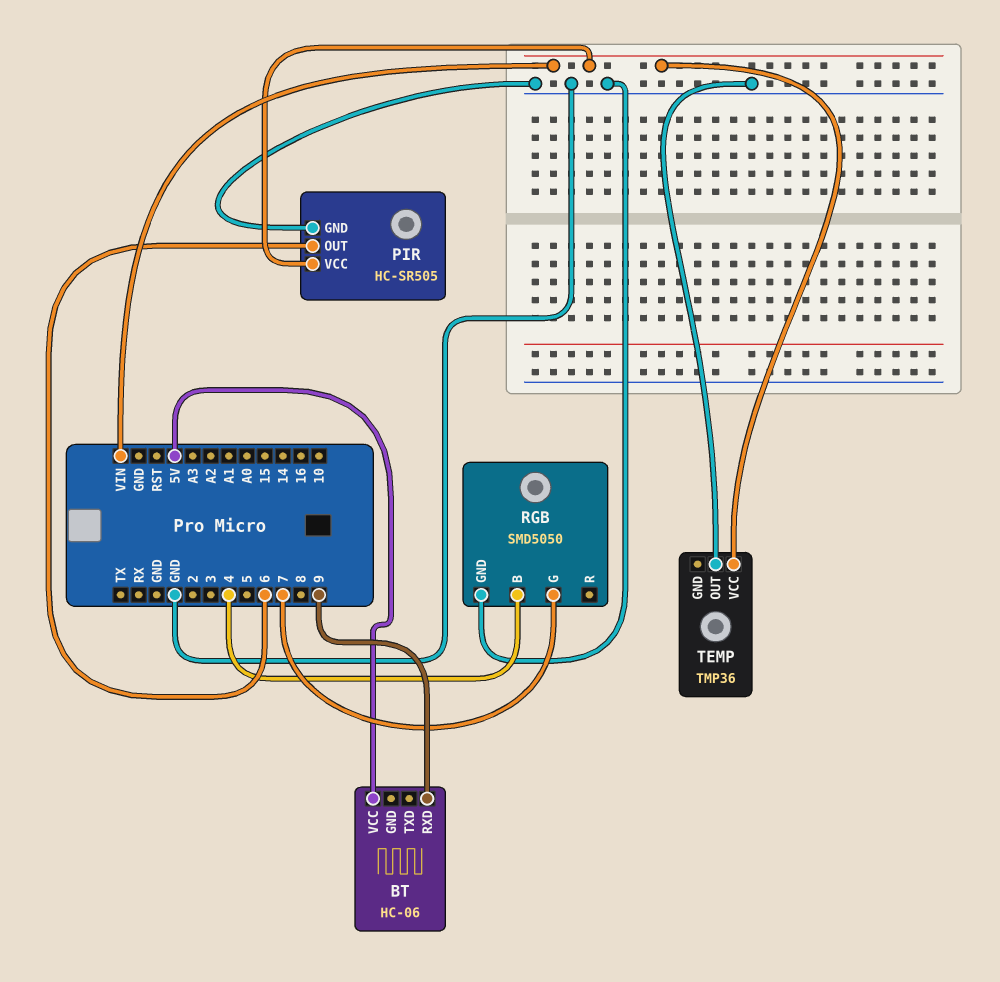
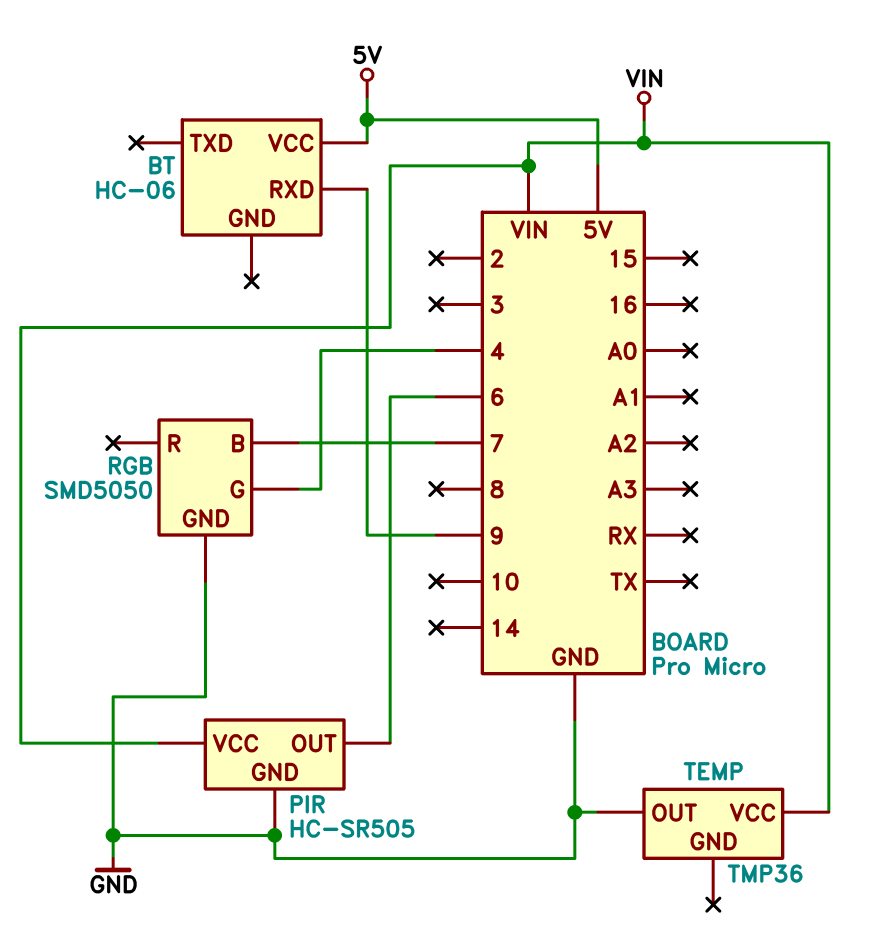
RGB pin B: 4 -> 7
RGB pin G: 7 -> 4

